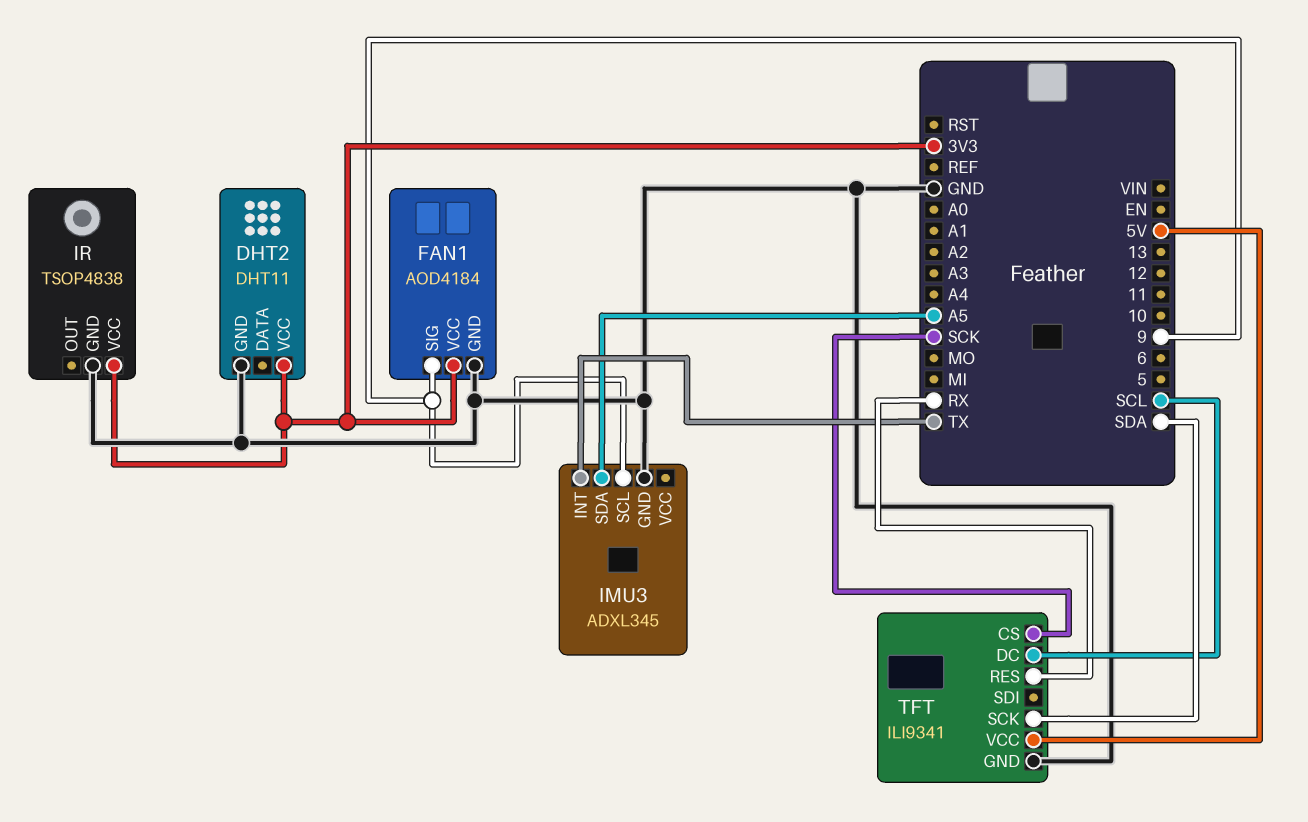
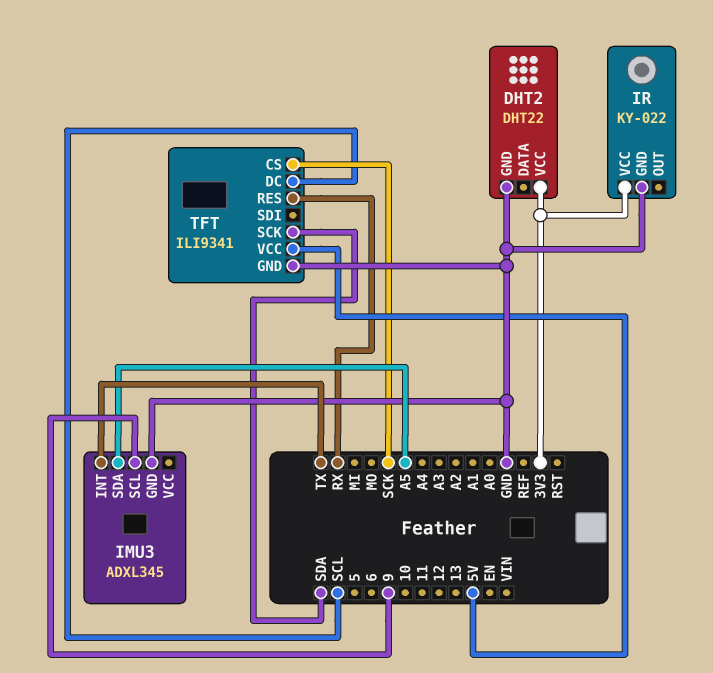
DHT2: DHT11 -> DHT22
FAN1: AOD4184 -> none
FAN1 pin GND: GND -> none
FAN1 pin SIG: 9 -> none
FAN1 pin VCC: 3V3 -> none
IR: TSOP4838 -> KY-022

